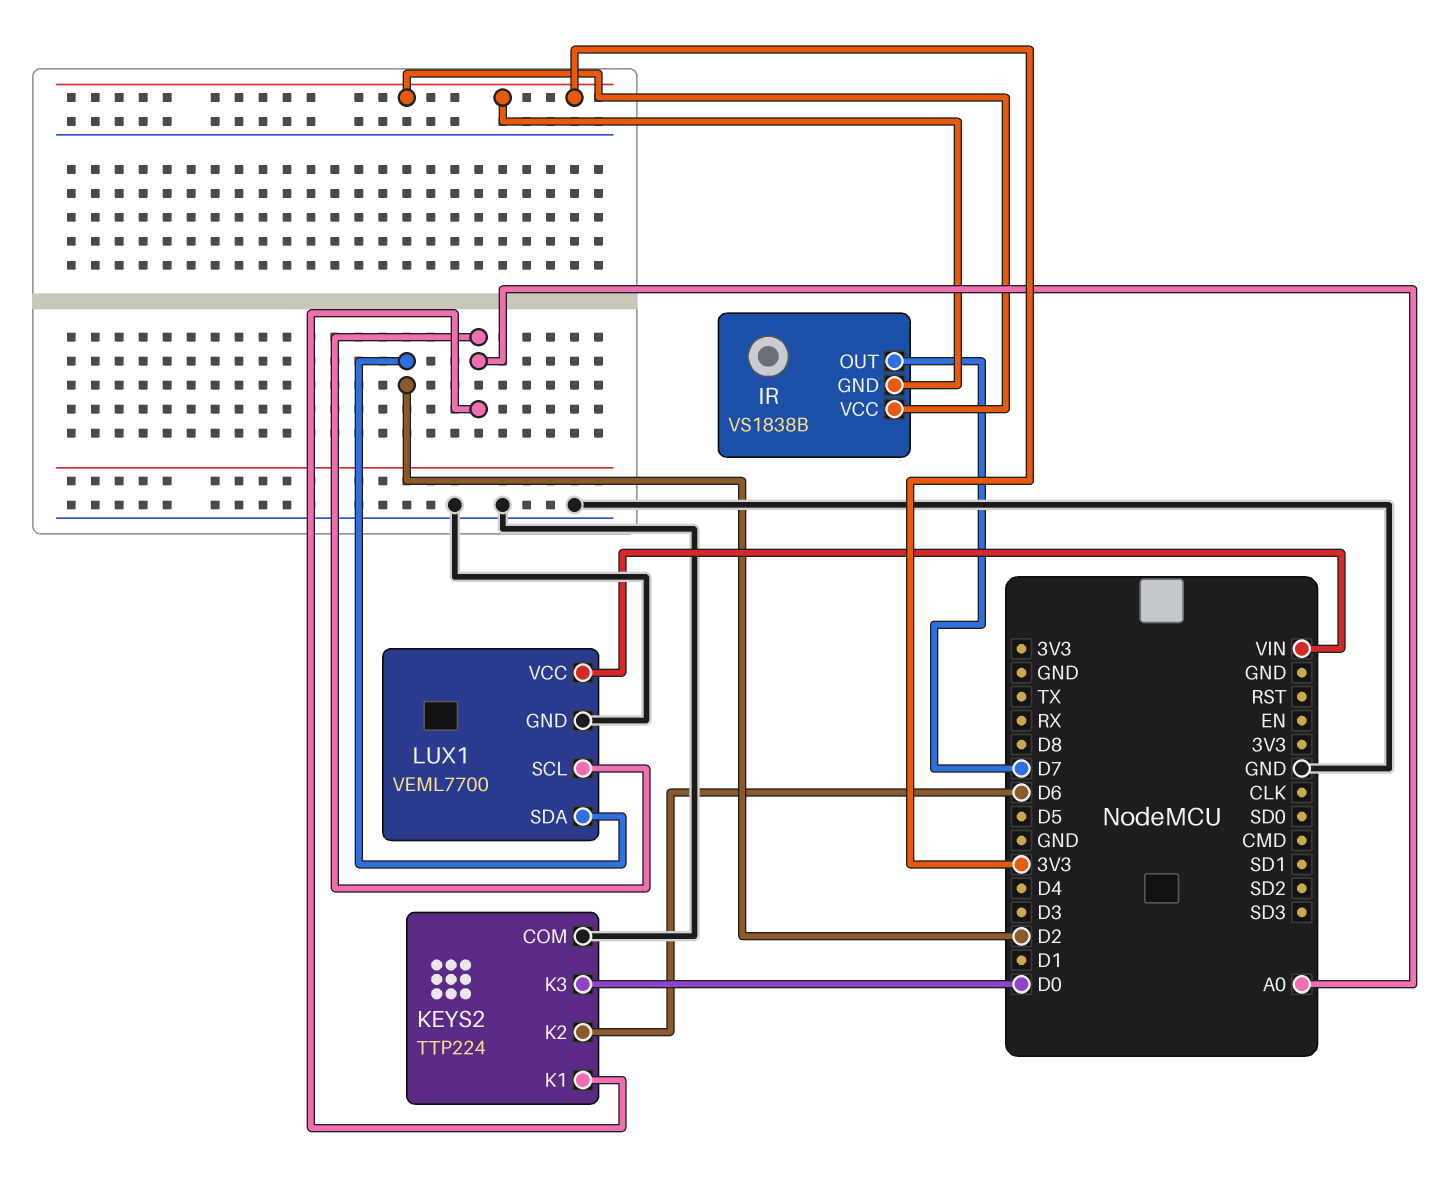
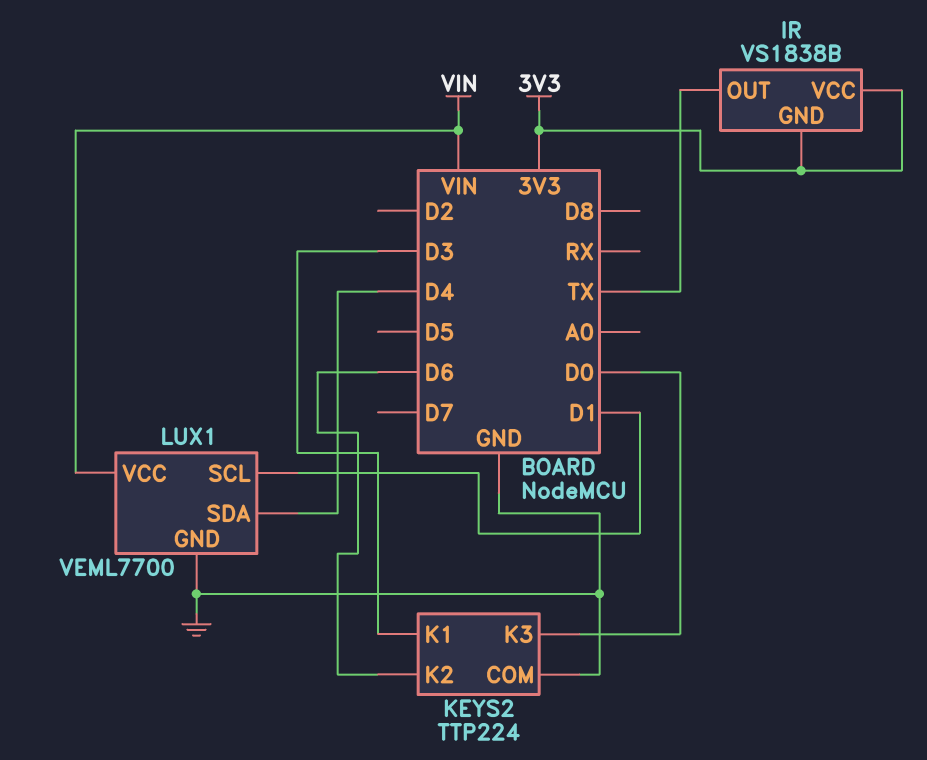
IR pin OUT: D7 -> TX
KEYS2 pin K1: A0 -> D3
LUX1 pin SCL: A0 -> D1
LUX1 pin SDA: D2 -> D4

